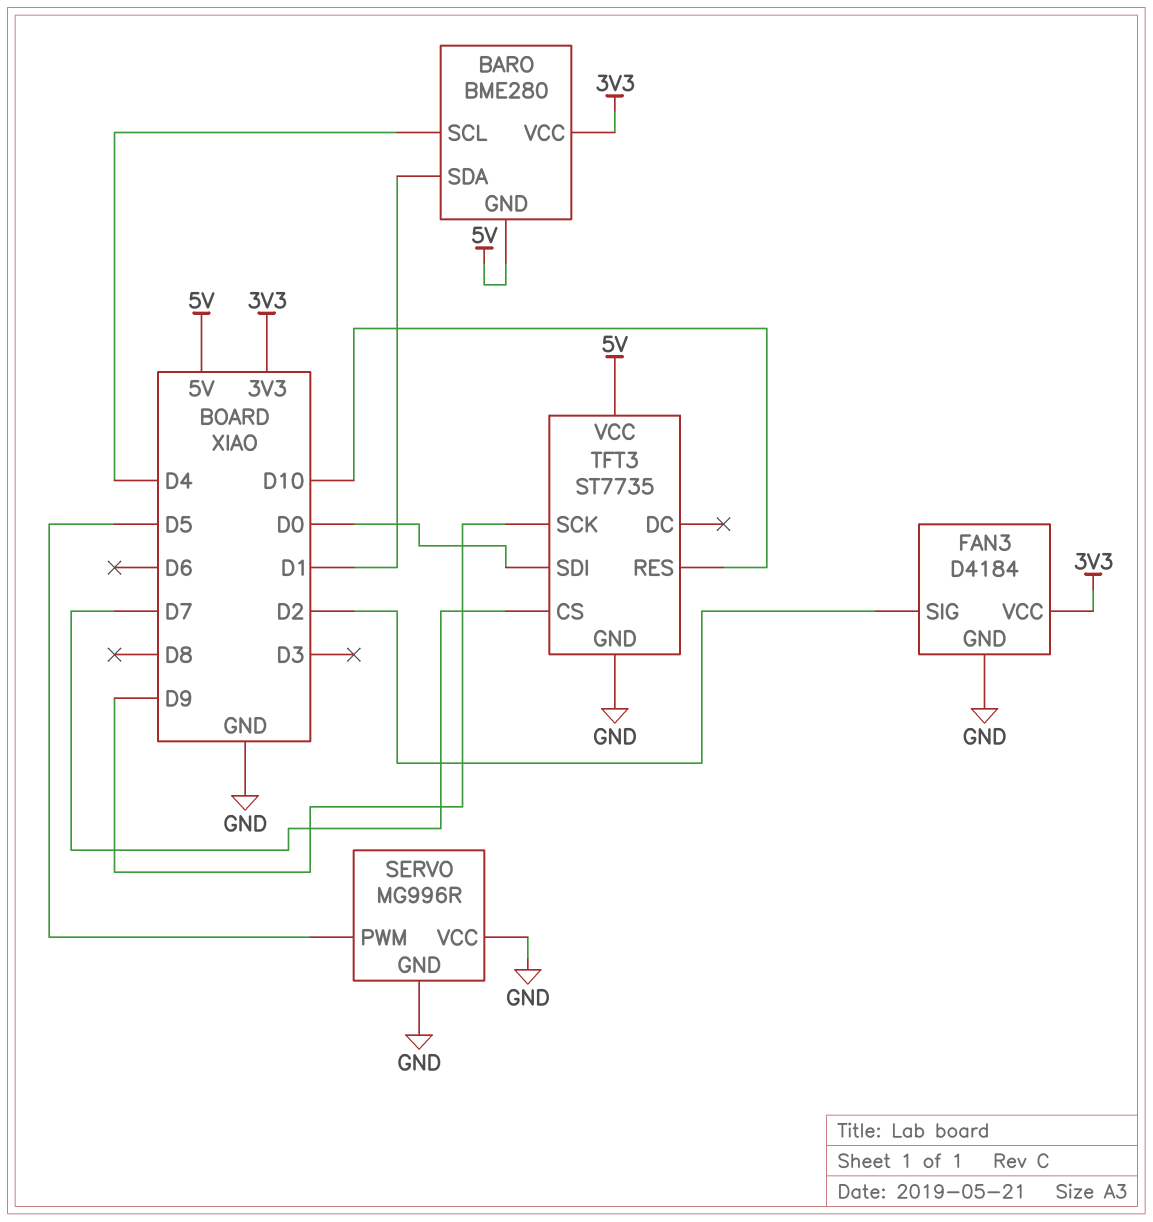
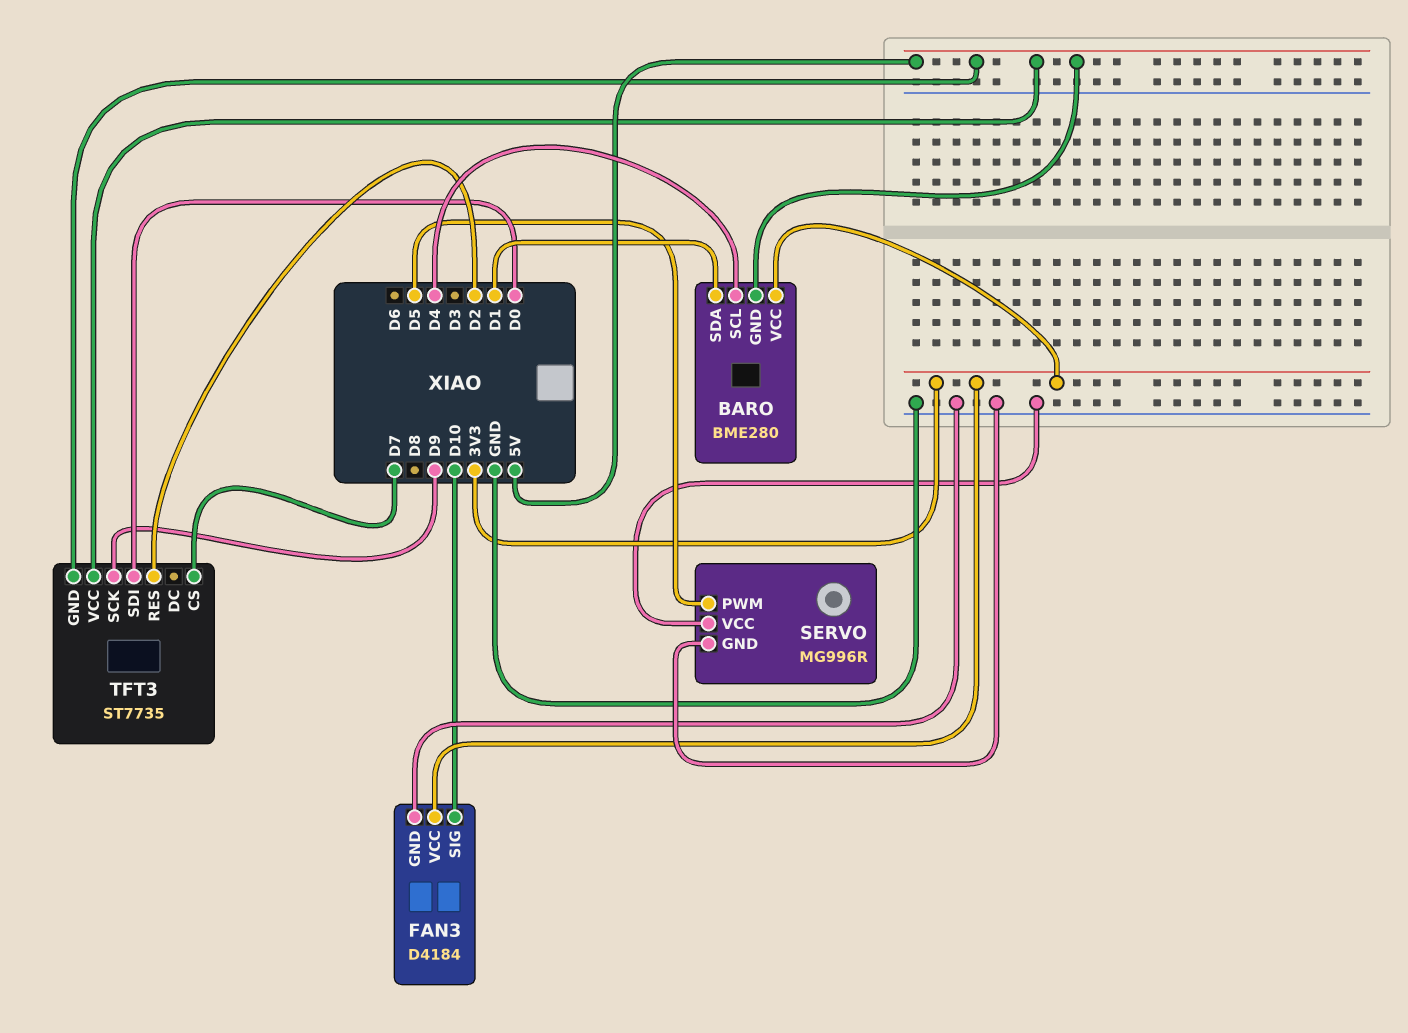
FAN3 pin SIG: D2 -> D10
TFT3 pin GND: GND -> 5V
TFT3 pin RES: D10 -> D2

